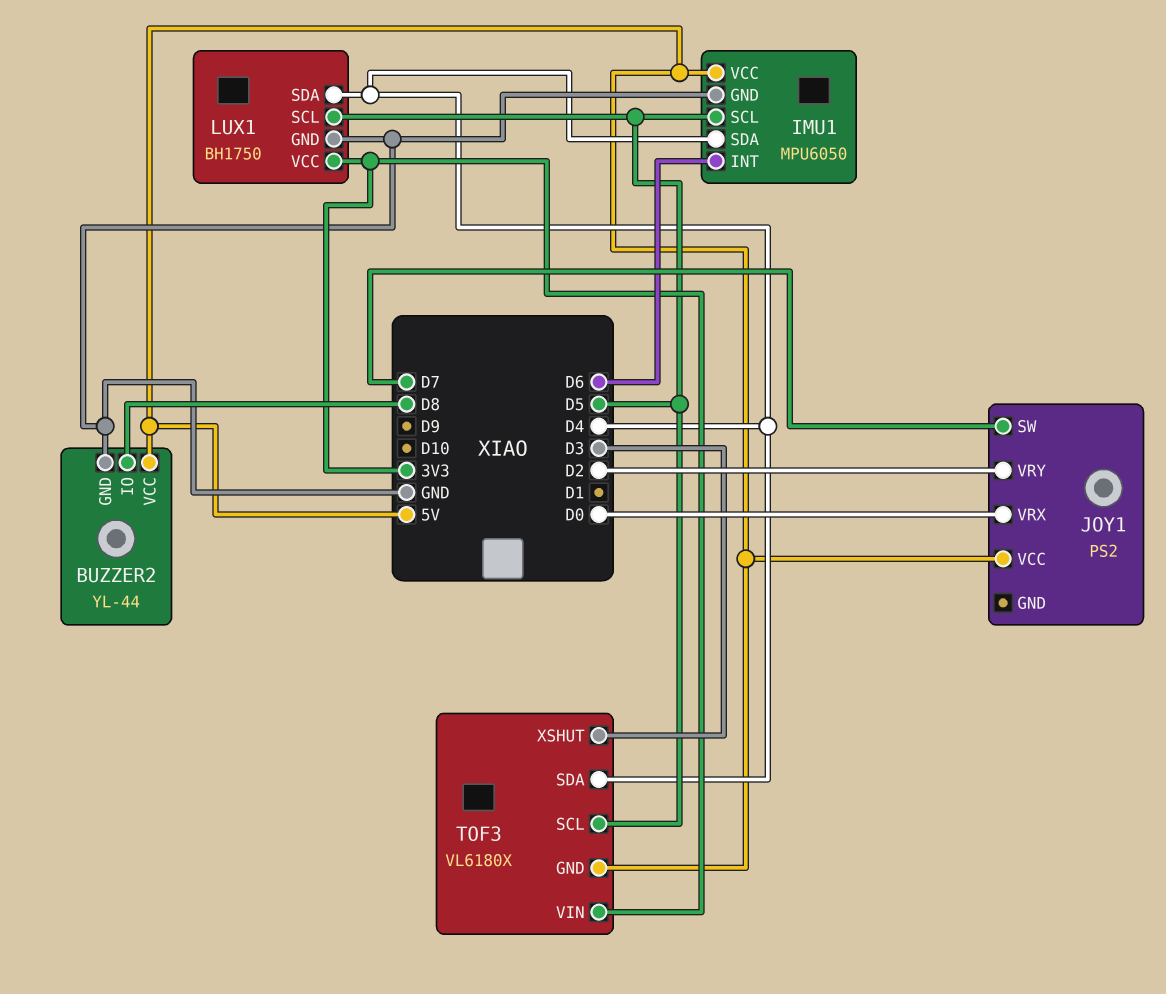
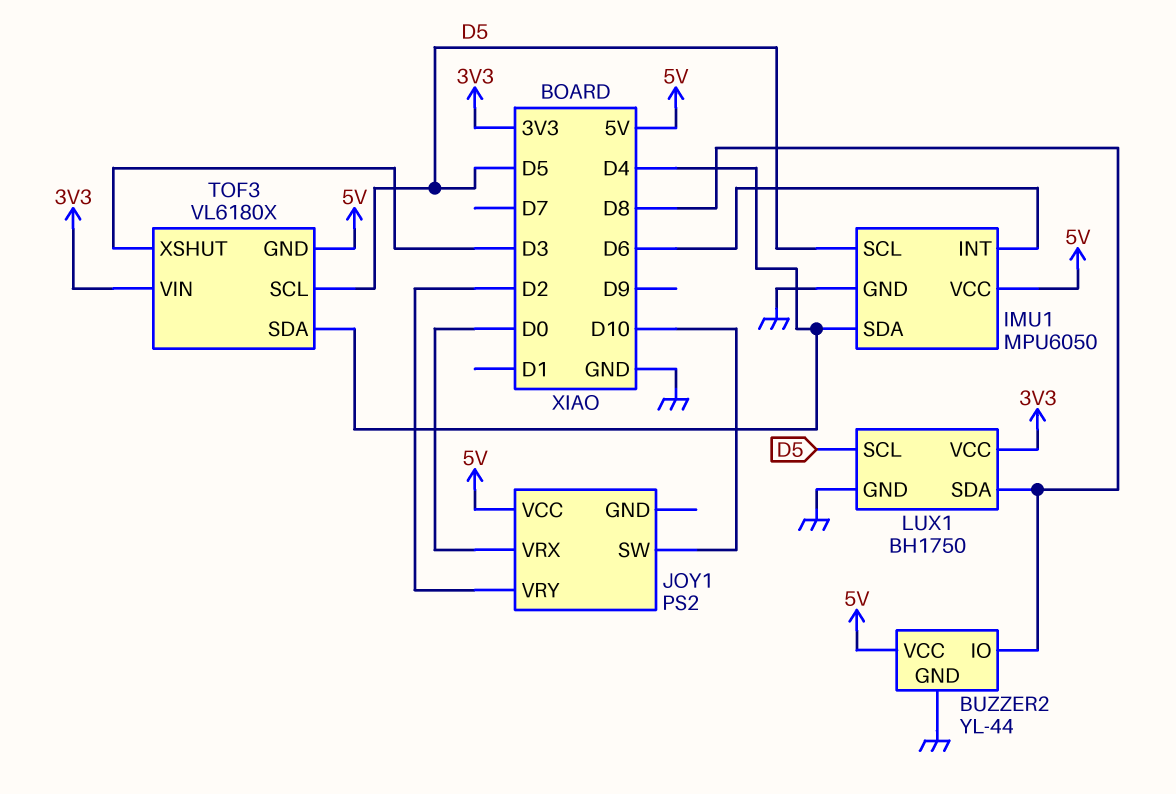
JOY1 pin SW: D7 -> D10
LUX1 pin SDA: D4 -> D8

